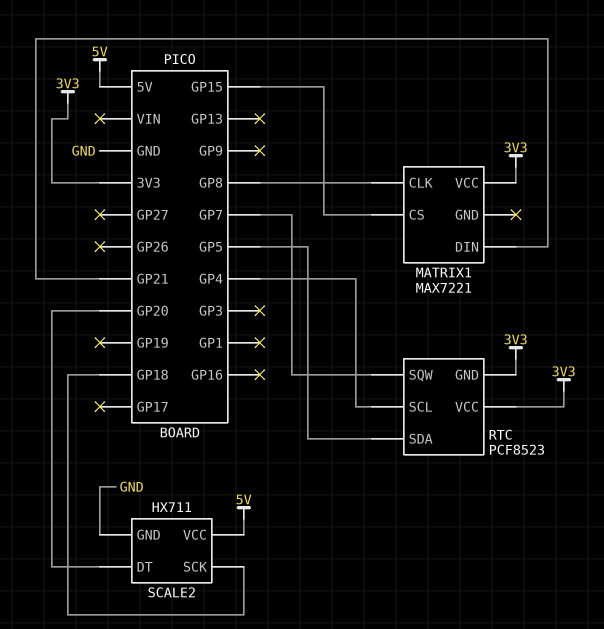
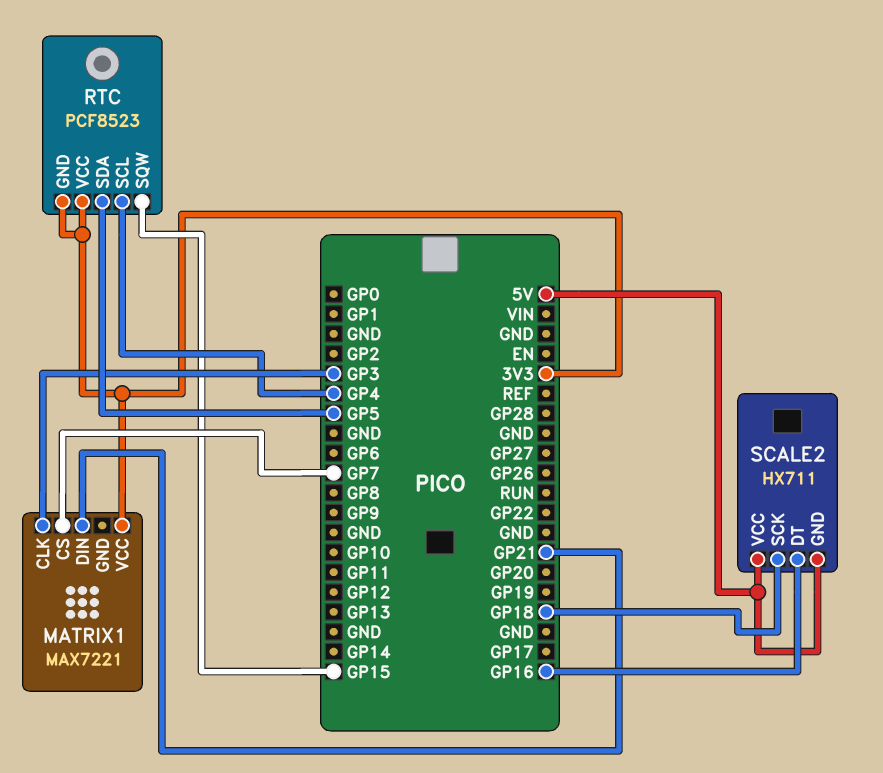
MATRIX1 pin CLK: GP8 -> GP3
MATRIX1 pin CS: GP15 -> GP7
RTC pin SQW: GP7 -> GP15
SCALE2 pin DT: GP20 -> GP16
SCALE2 pin GND: GND -> 5V

